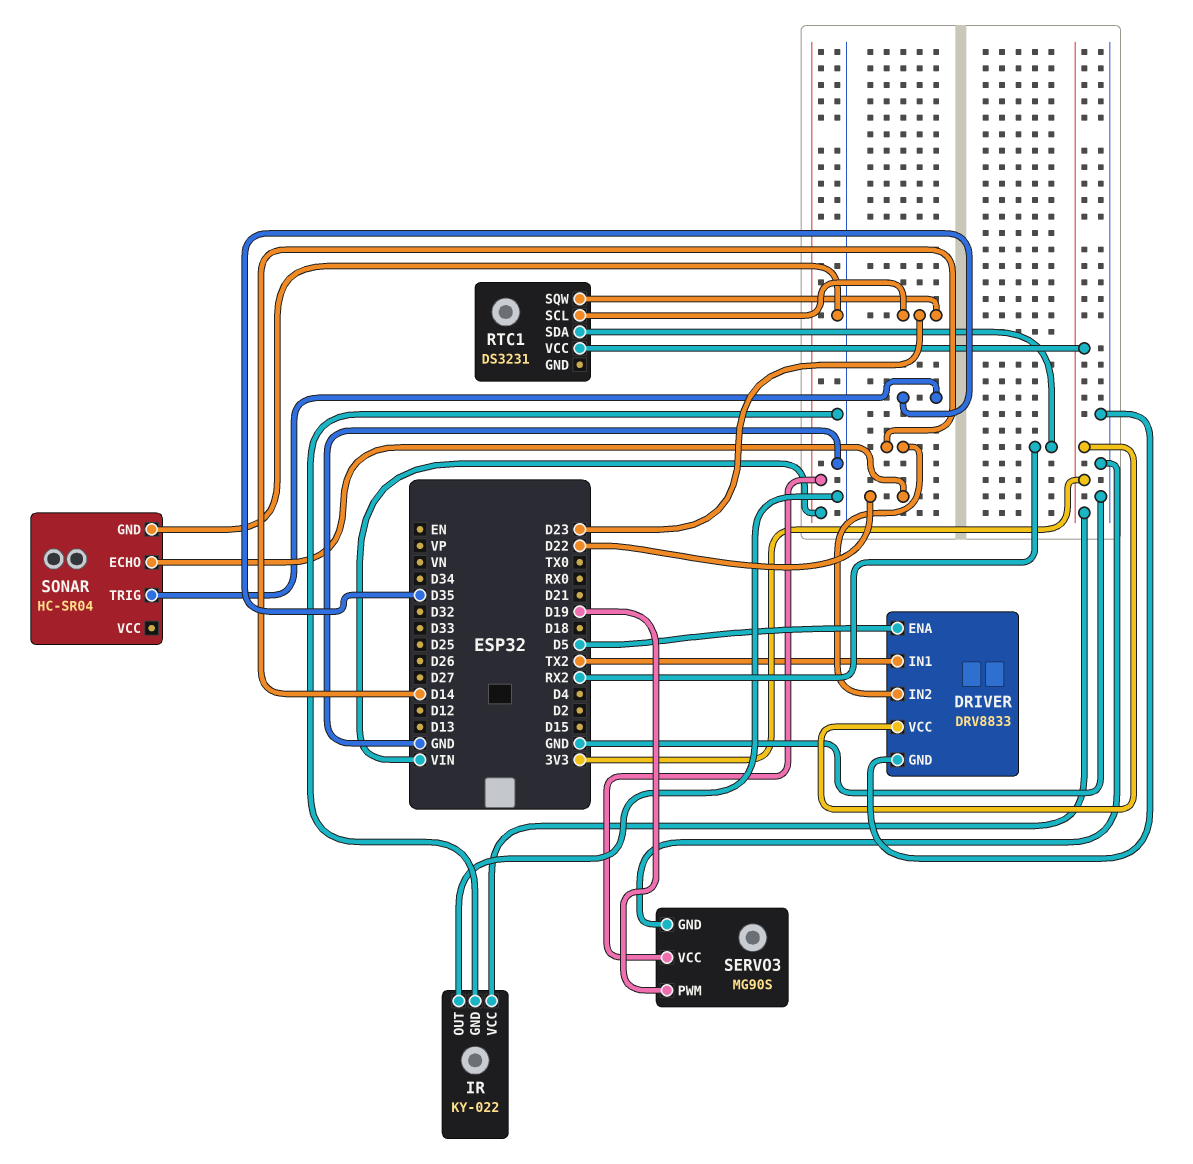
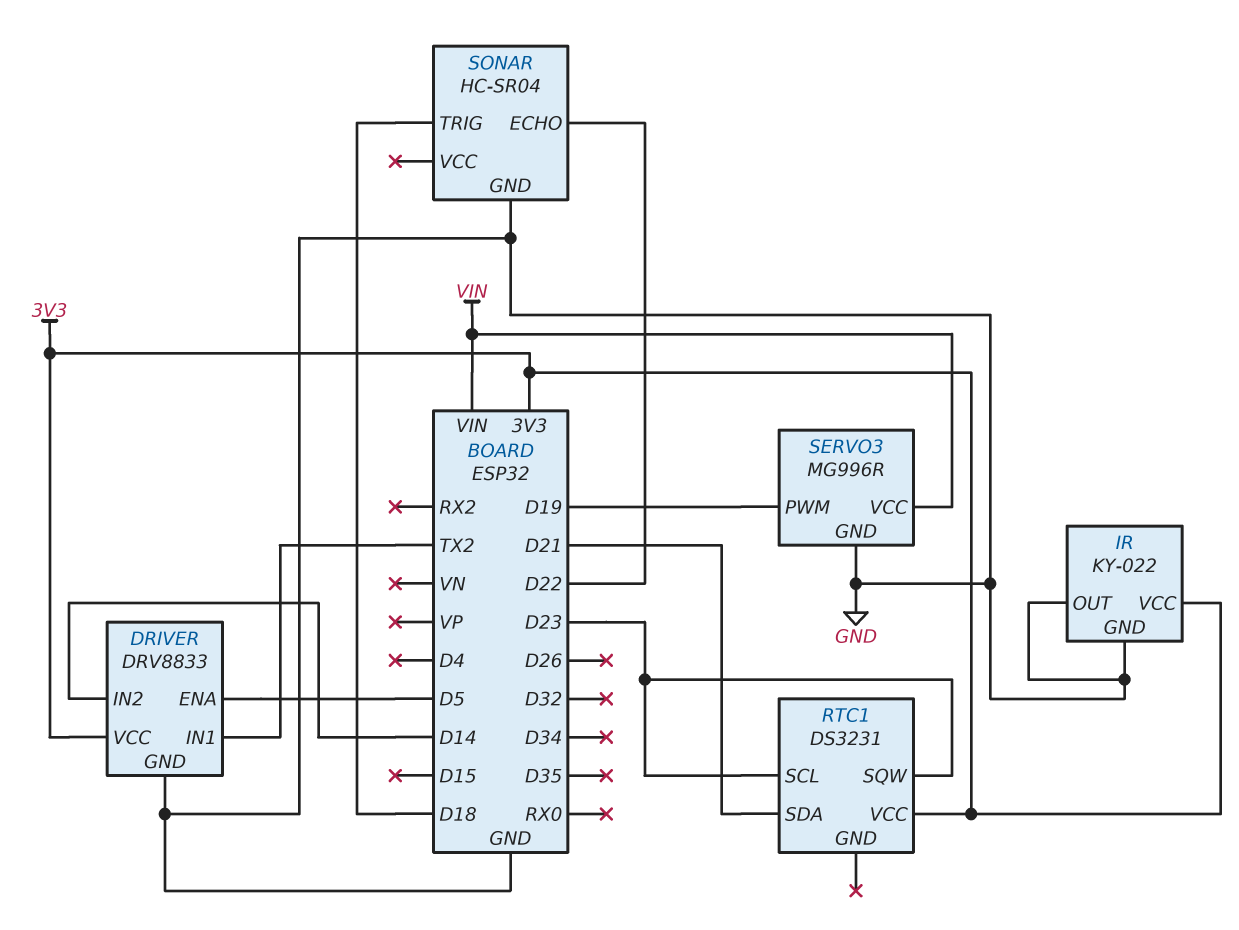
RTC1 pin SDA: RX2 -> D21
SERVO3: MG90S -> MG996R
SONAR pin TRIG: D35 -> D18

